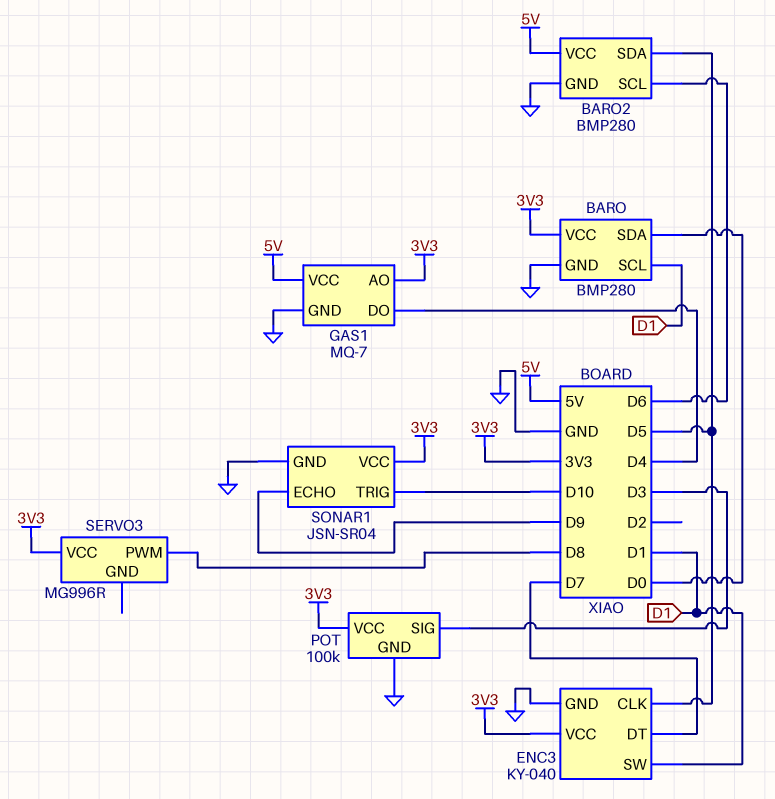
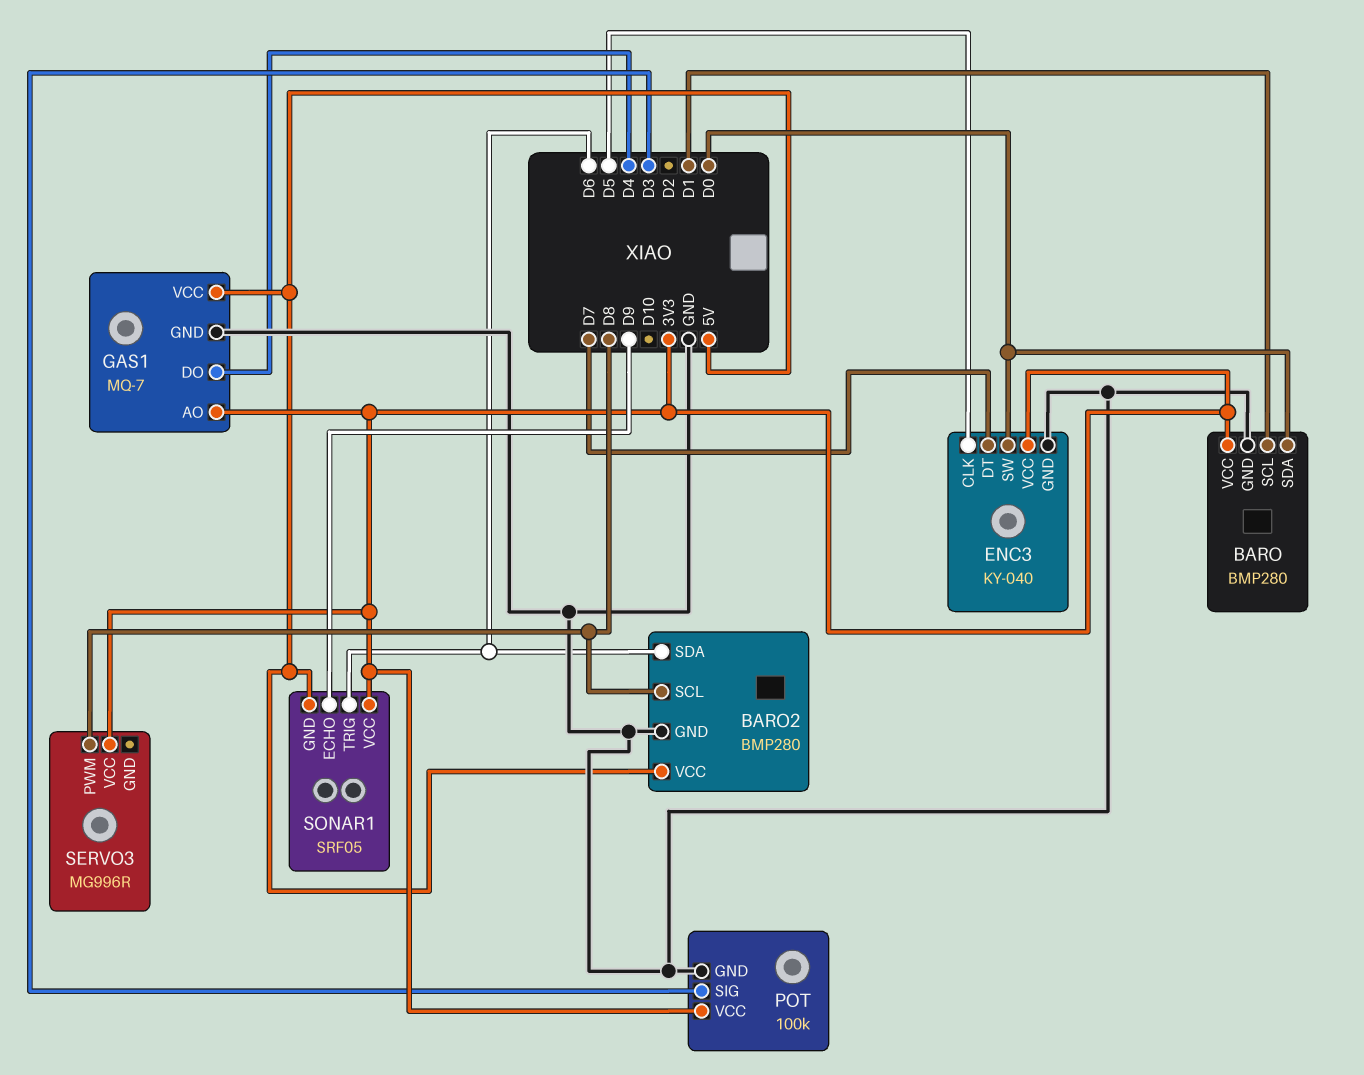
BARO2 pin SCL: D6 -> D8
BARO2 pin SDA: D5 -> D6
ENC3 pin SW: D1 -> D0
SONAR1: JSN-SR04 -> SRF05
SONAR1 pin GND: GND -> 5V
SONAR1 pin TRIG: D10 -> D6

